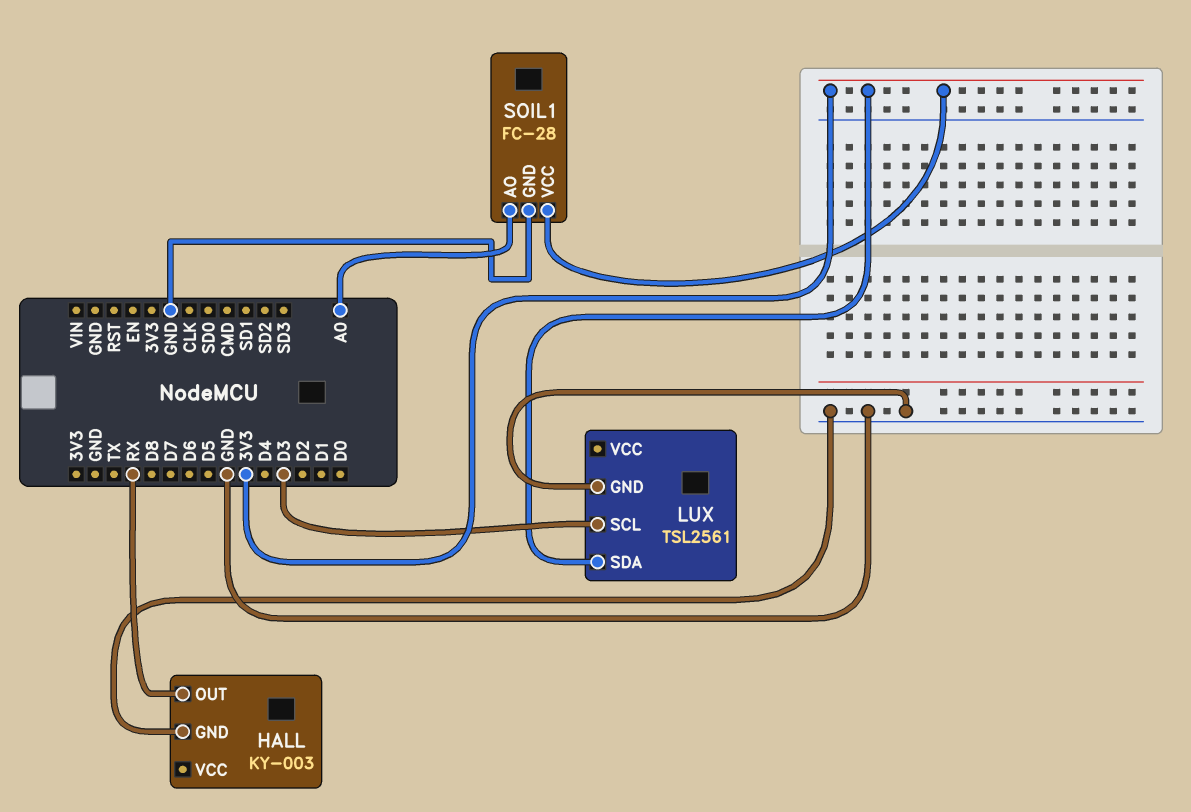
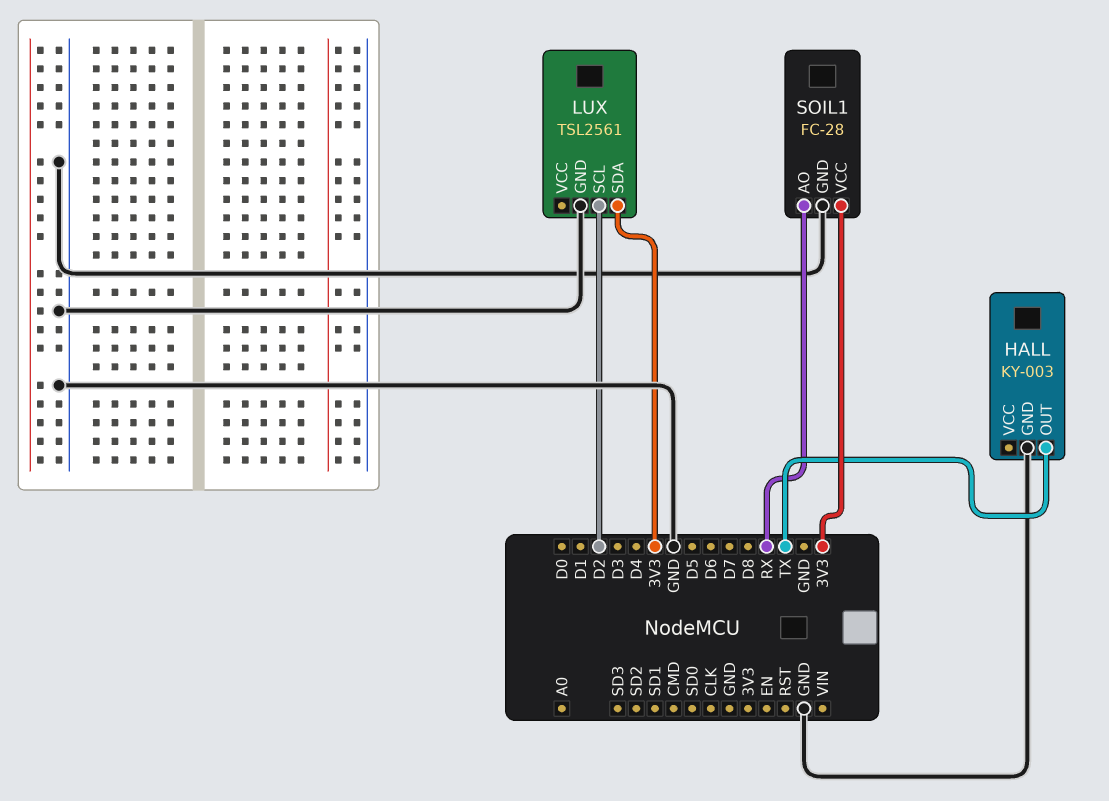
HALL pin OUT: RX -> TX
LUX pin SCL: D3 -> D2
SOIL1 pin AO: A0 -> RX

